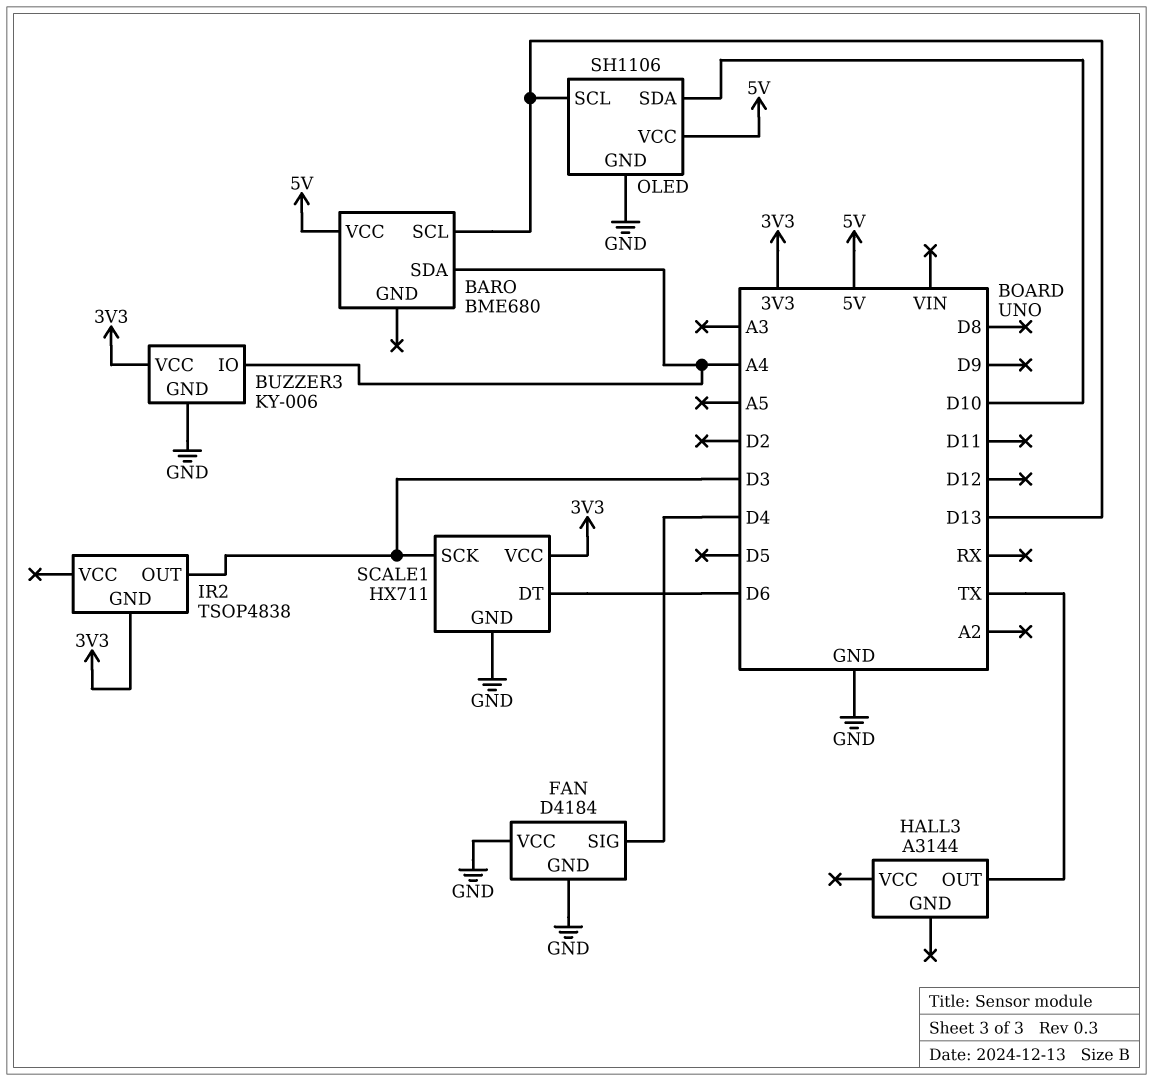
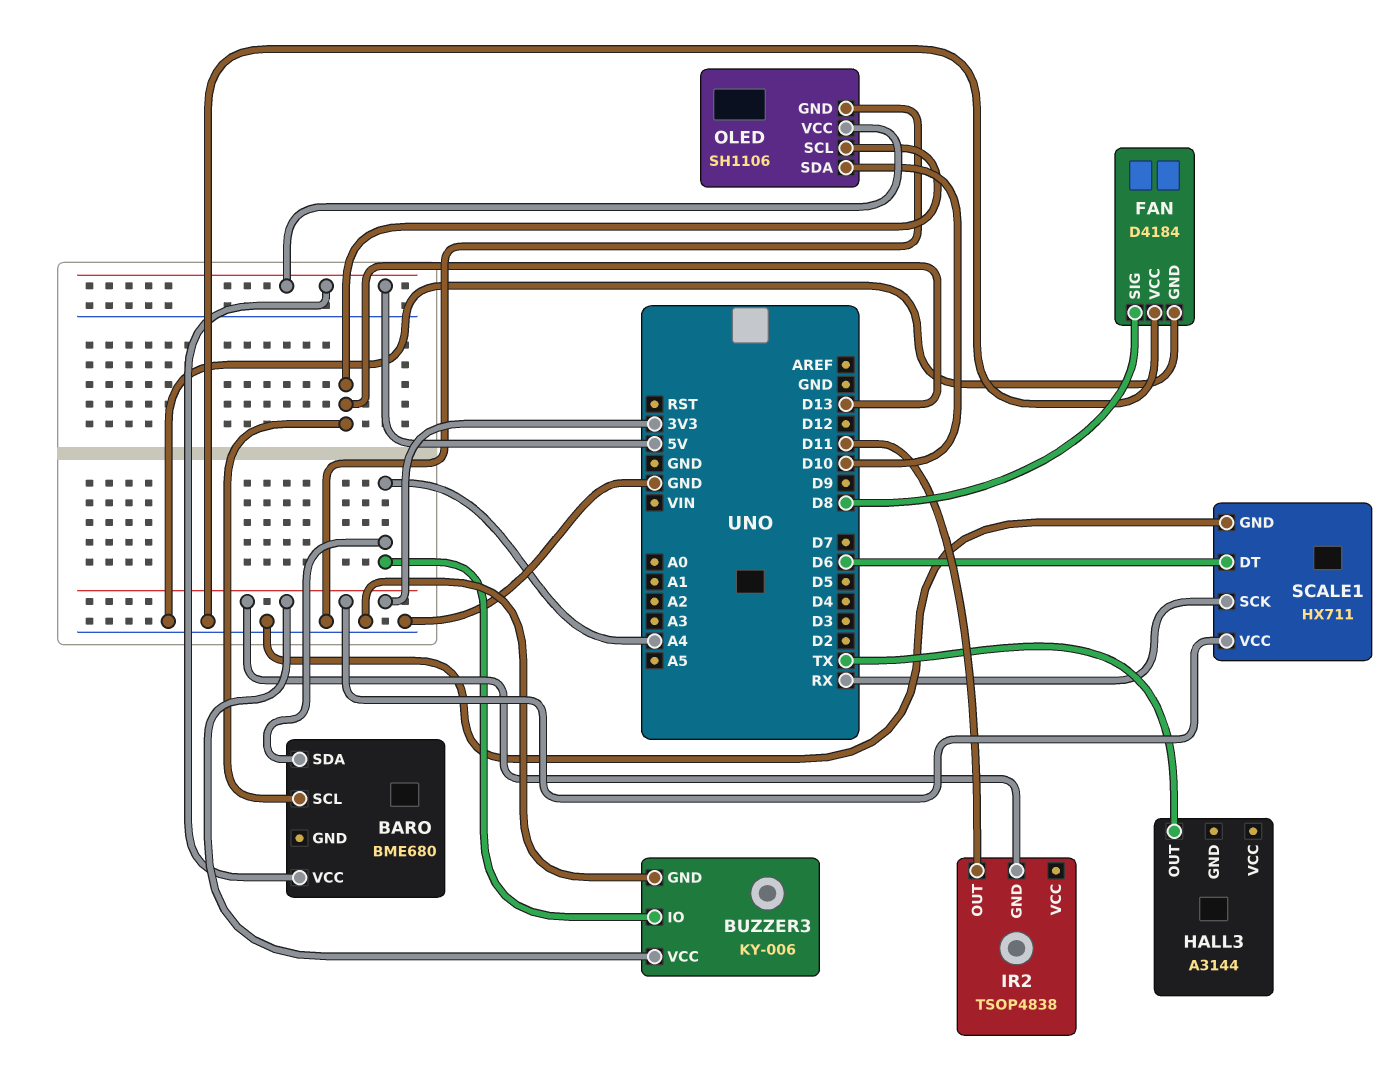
FAN pin SIG: D4 -> D8
IR2 pin OUT: D3 -> D11
SCALE1 pin SCK: D3 -> RX

